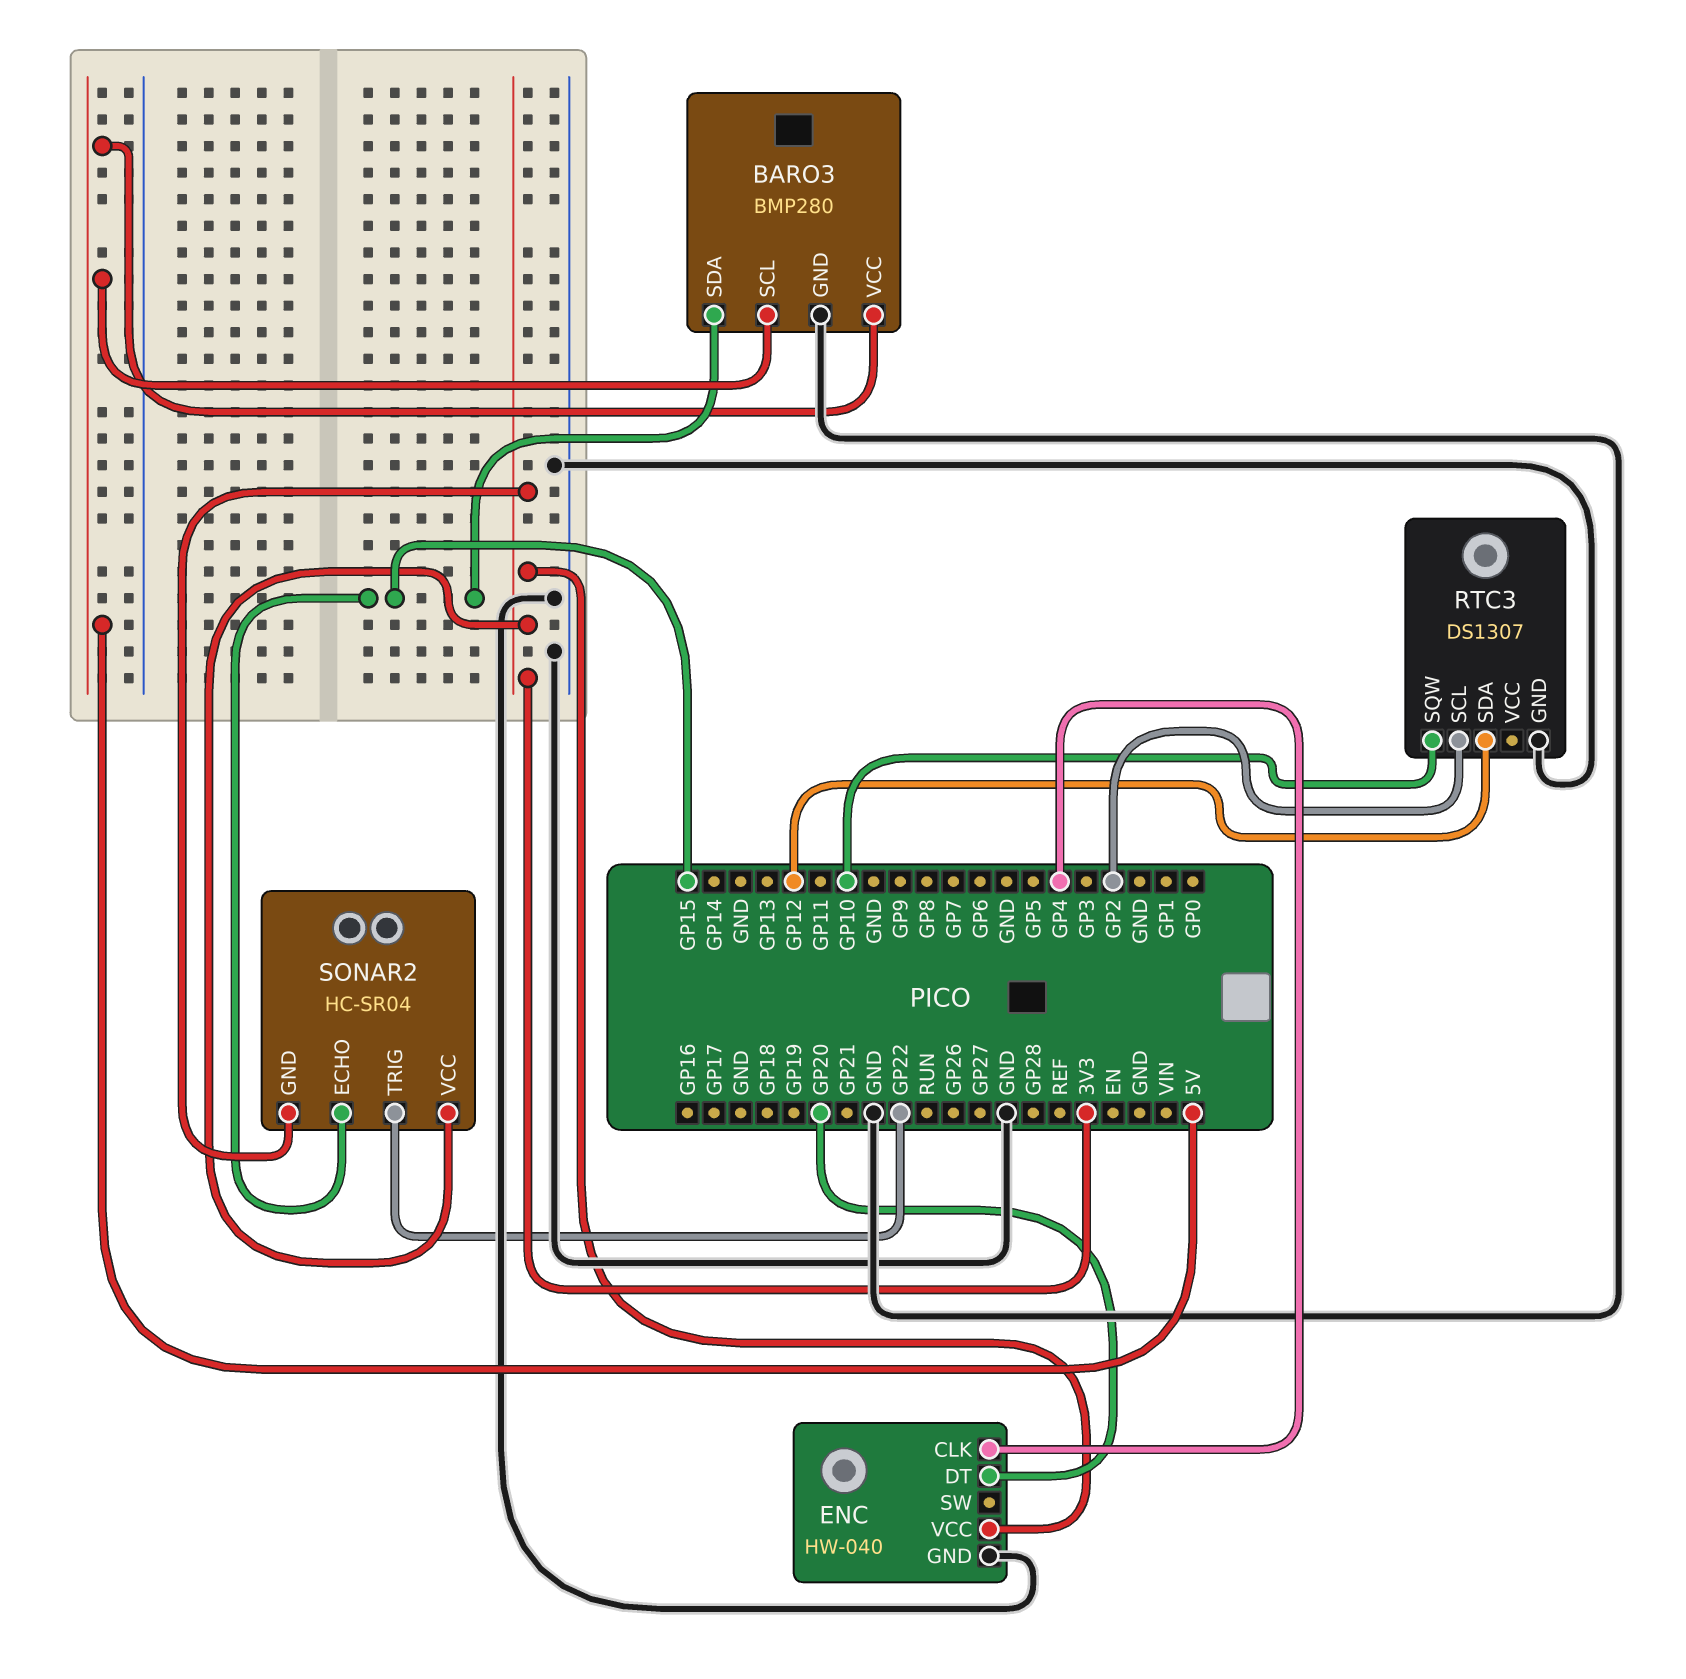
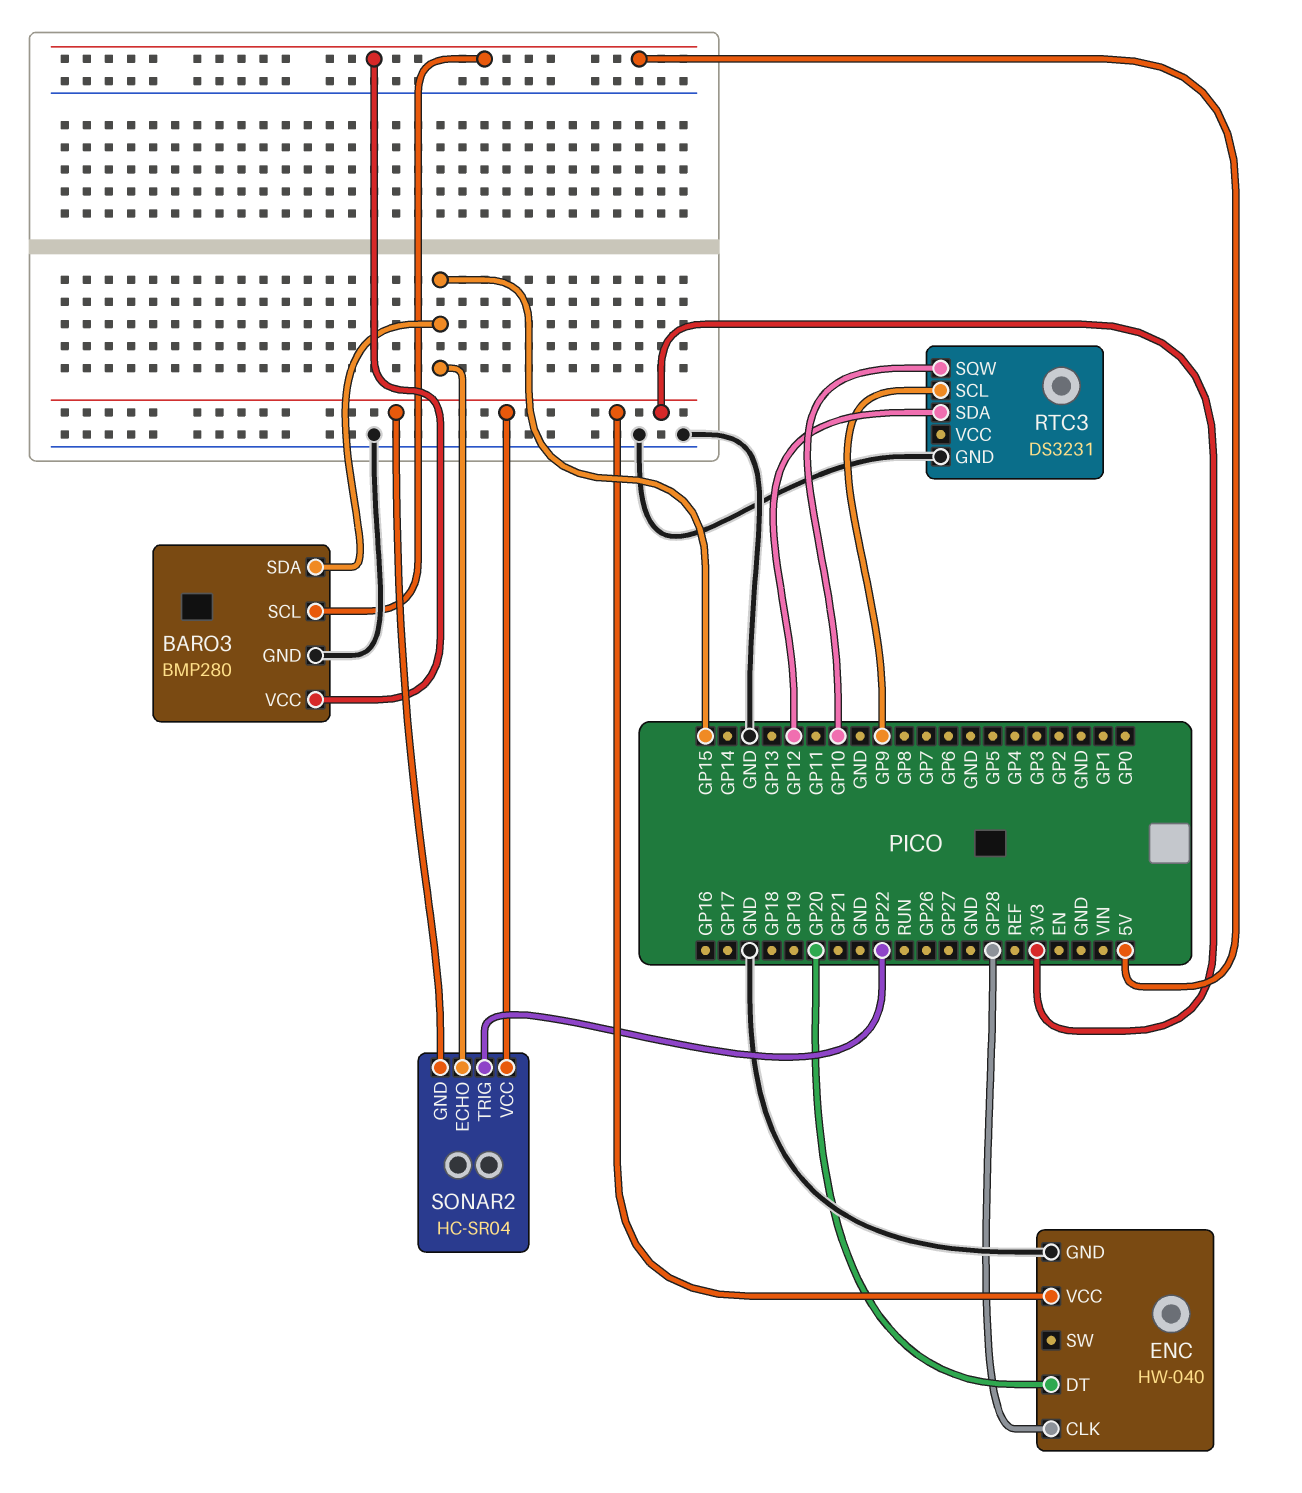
ENC pin CLK: GP4 -> GP28
RTC3: DS1307 -> DS3231
RTC3 pin SCL: GP2 -> GP9

